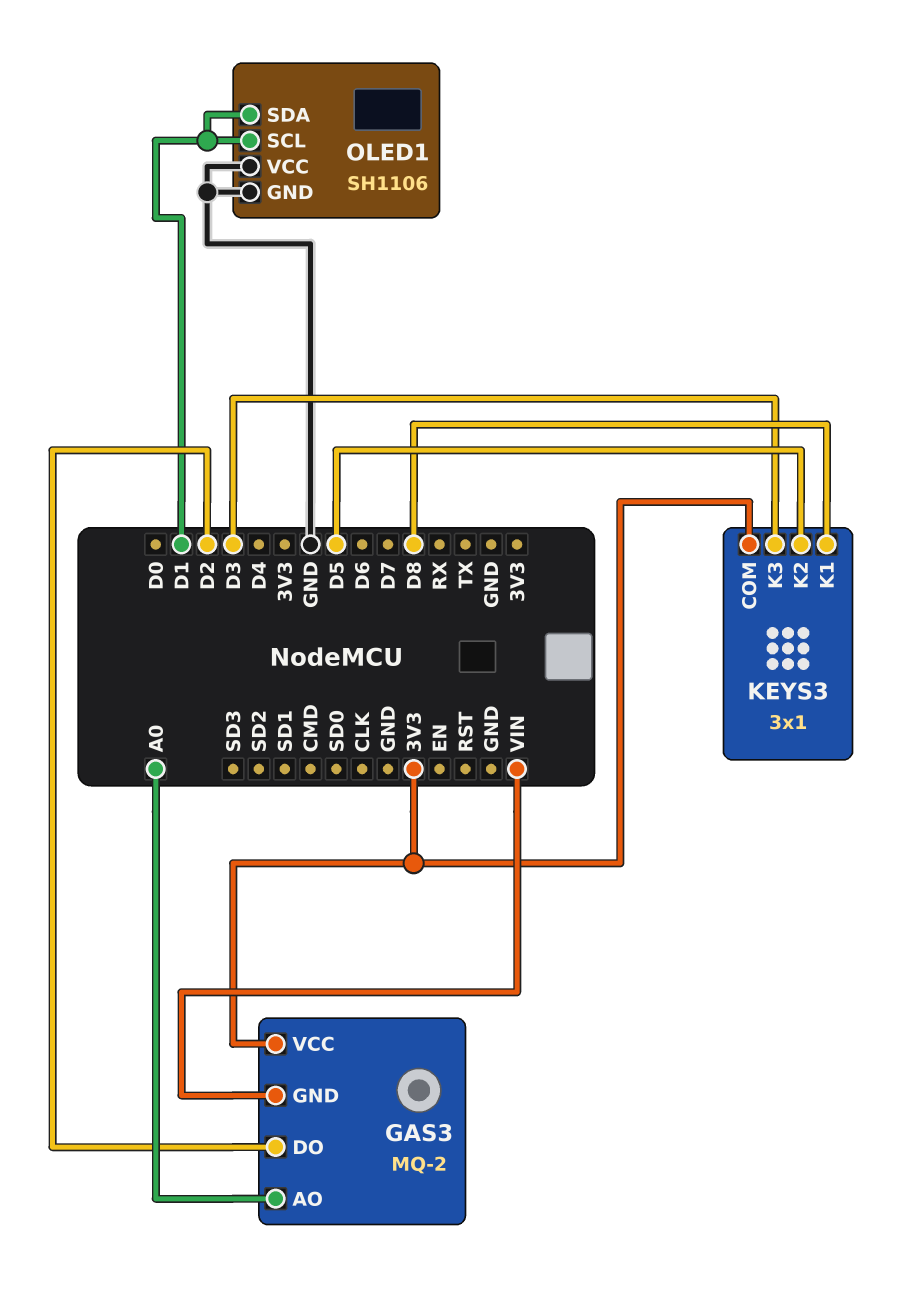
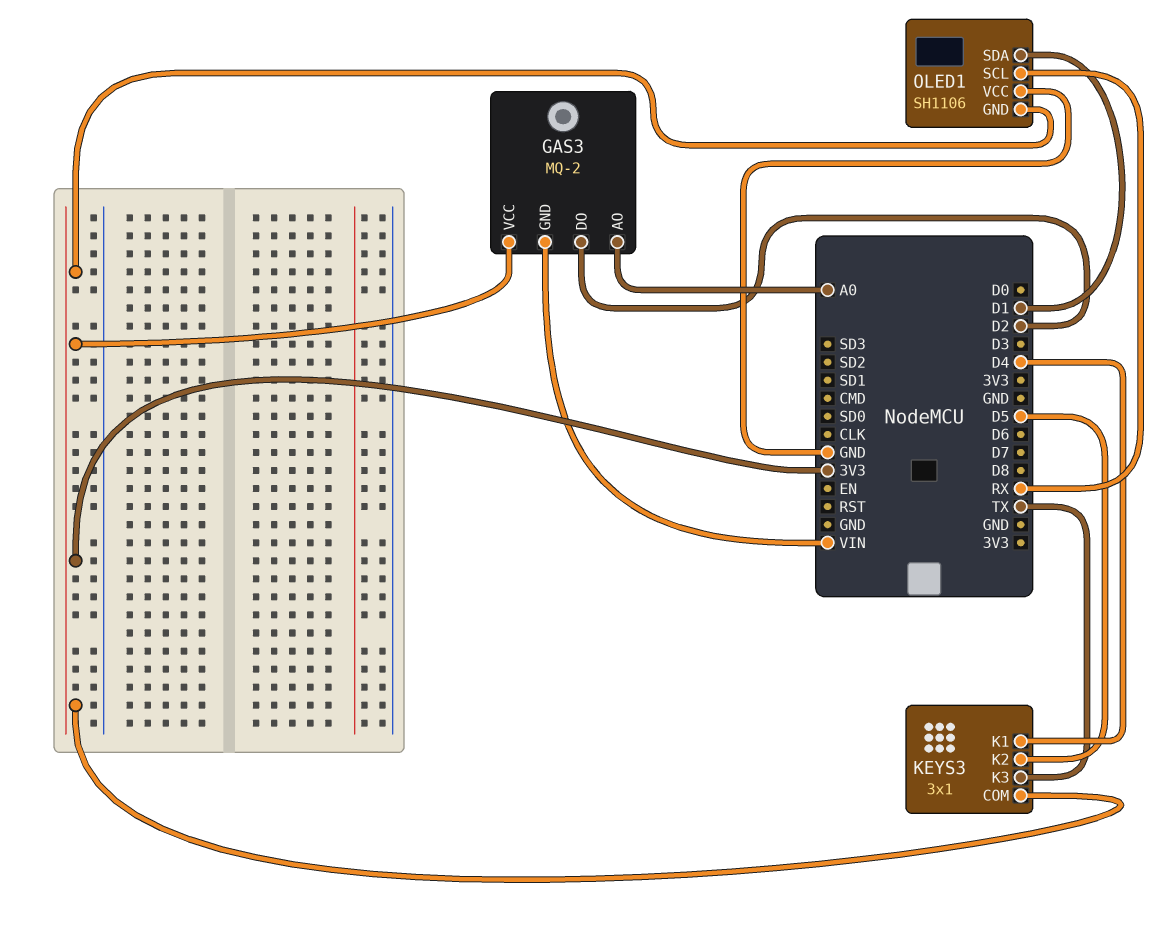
KEYS3 pin K1: D8 -> D4
KEYS3 pin K3: D3 -> TX
OLED1 pin GND: GND -> 3V3
OLED1 pin SCL: D1 -> RX

